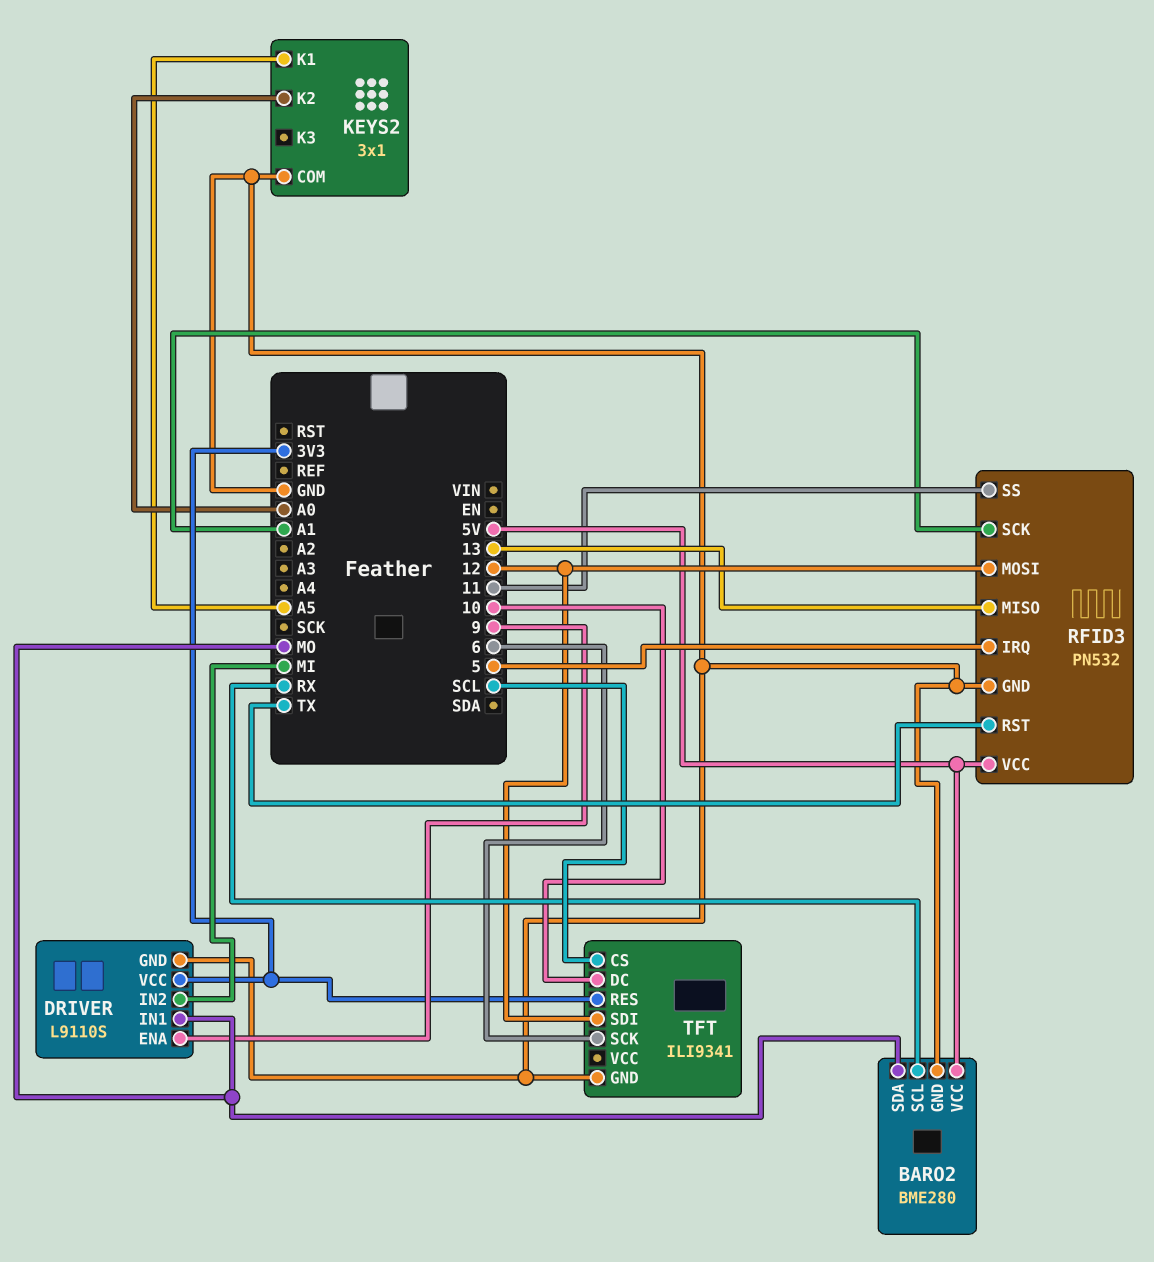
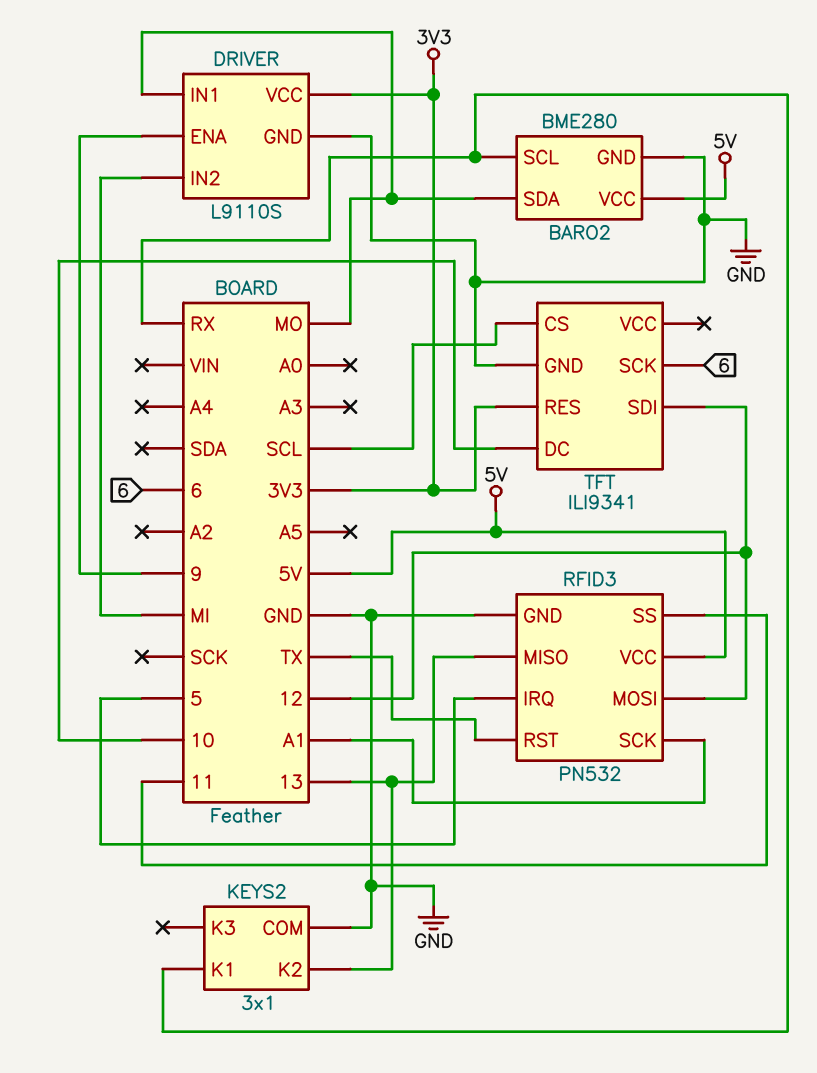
KEYS2 pin K1: A5 -> RX
KEYS2 pin K2: A0 -> 13

